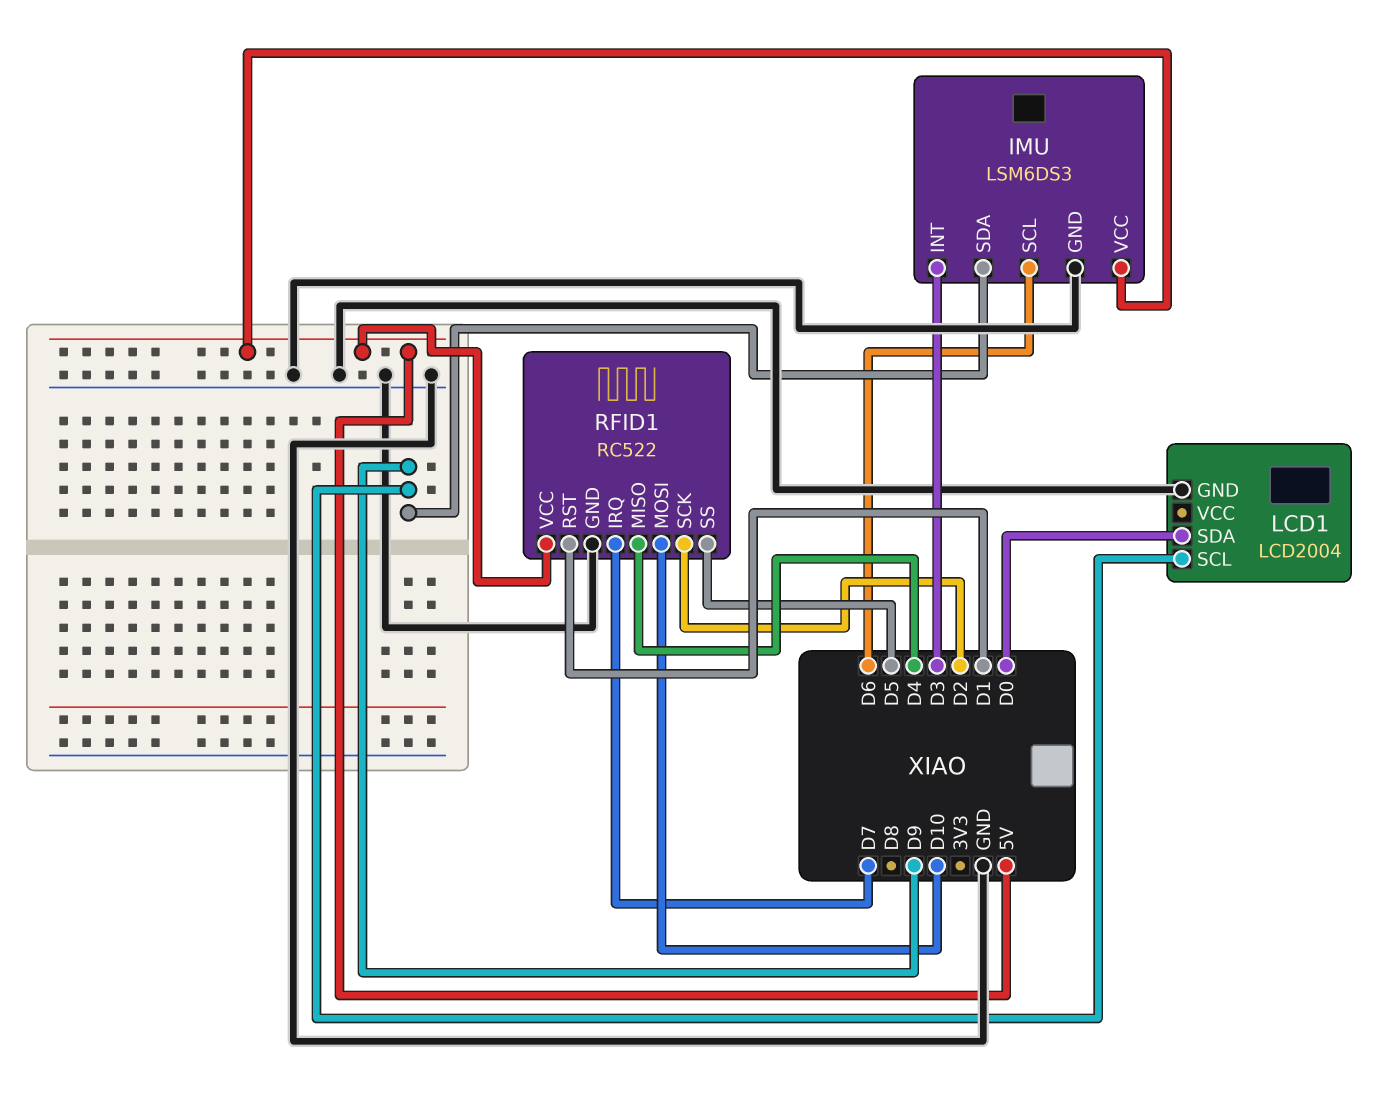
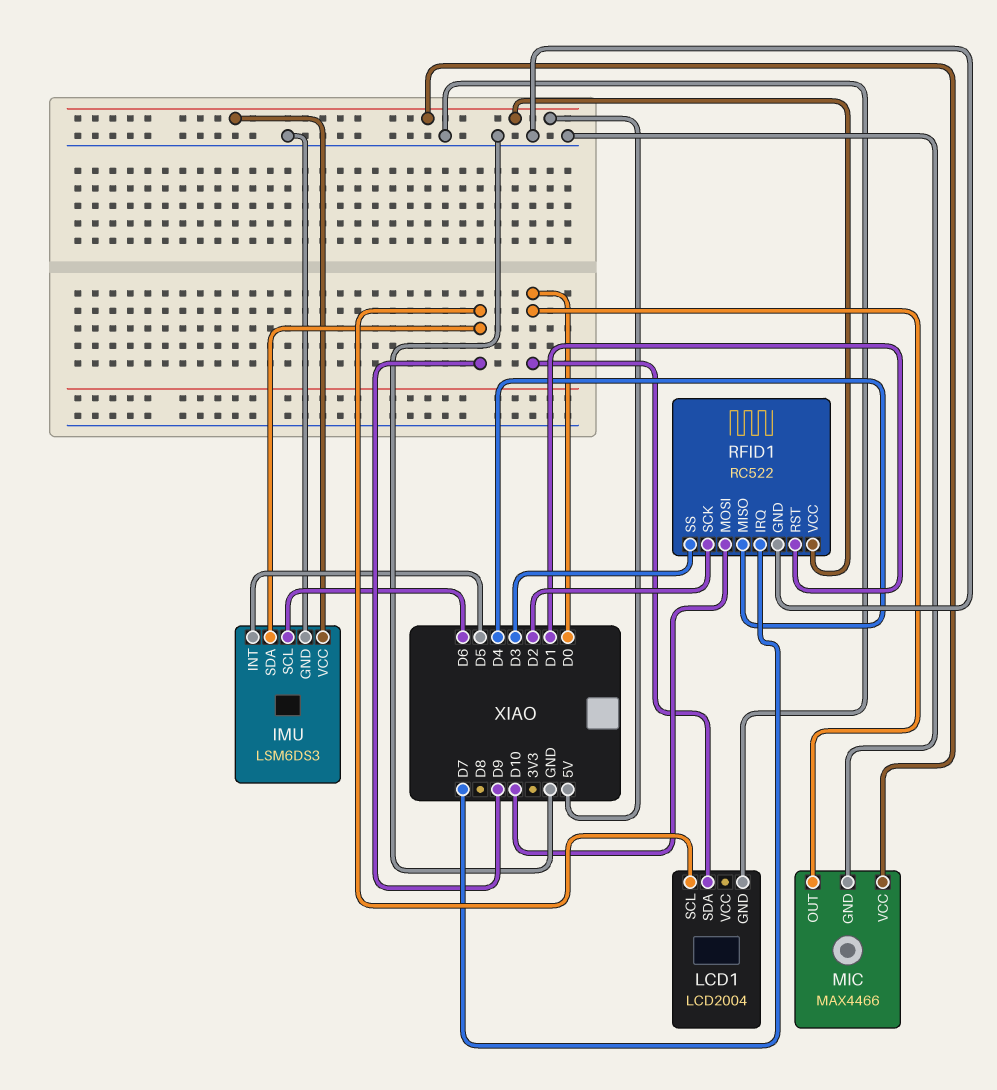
IMU pin INT: D3 -> D5
MIC: none -> MAX4466
MIC pin GND: none -> GND
MIC pin OUT: none -> D0
MIC pin VCC: none -> 5V
RFID1 pin SS: D5 -> D3

